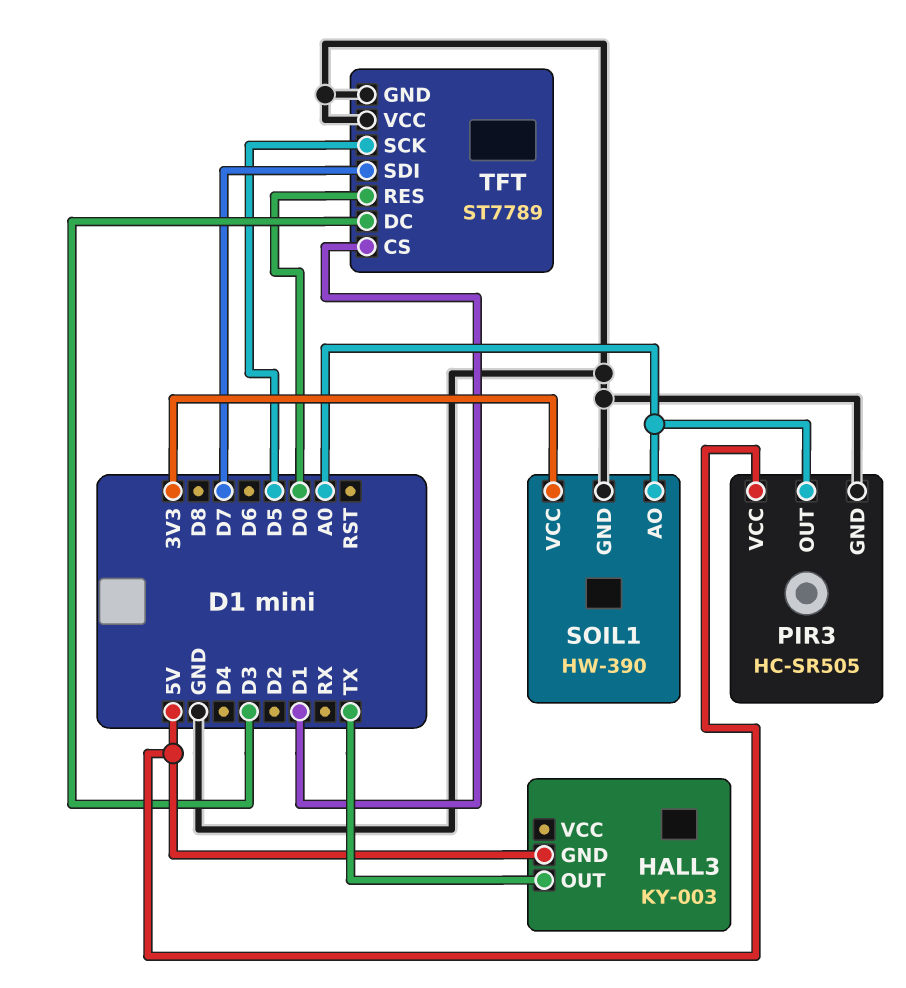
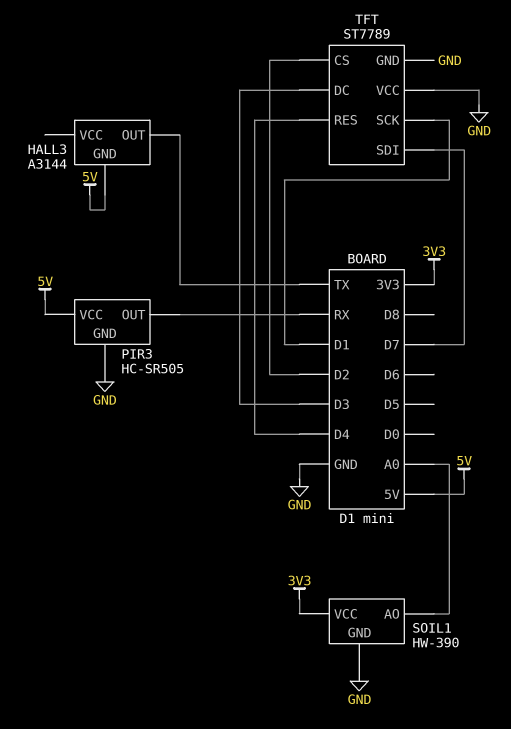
HALL3: KY-003 -> A3144
PIR3 pin OUT: A0 -> RX
TFT pin CS: D1 -> D2
TFT pin RES: D0 -> D4
TFT pin SCK: D5 -> D1

